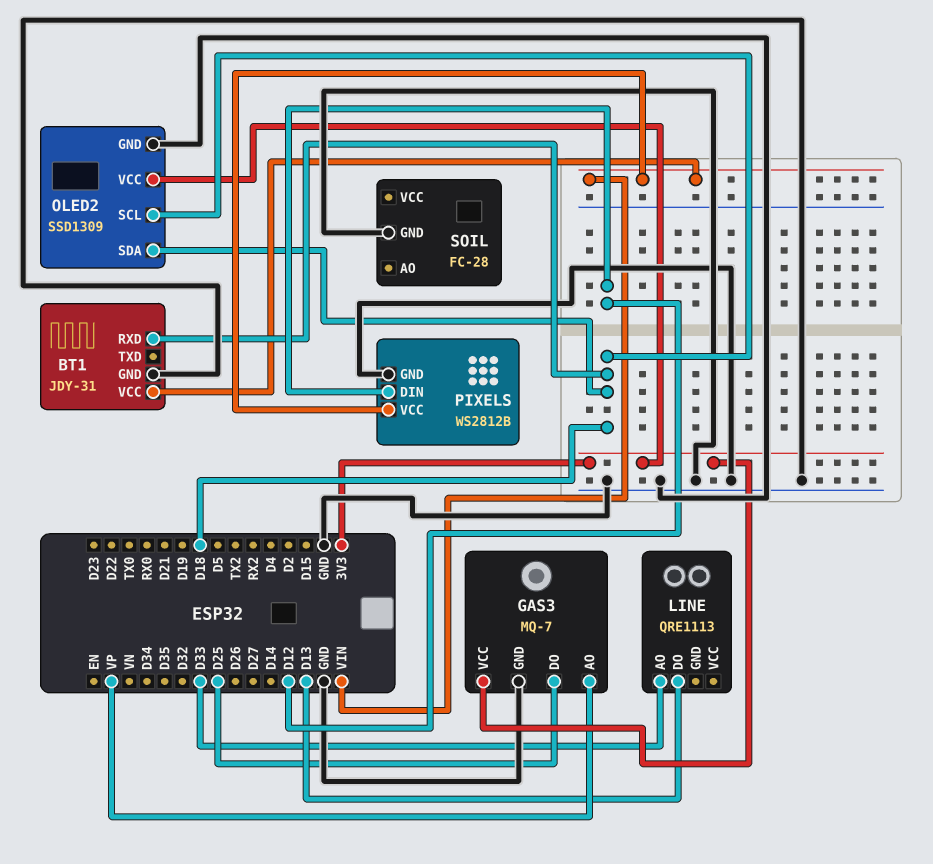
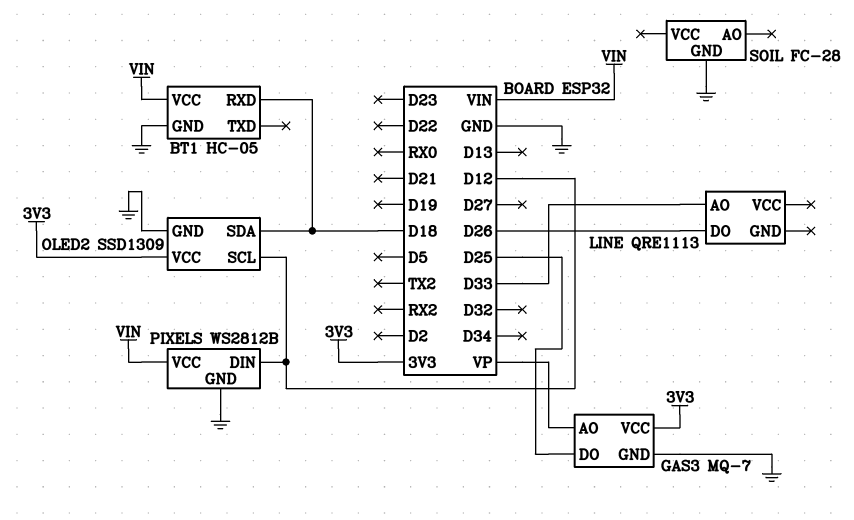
BT1: JDY-31 -> HC-05
LINE pin DO: D13 -> D26
OLED2 pin SCL: D18 -> D12

